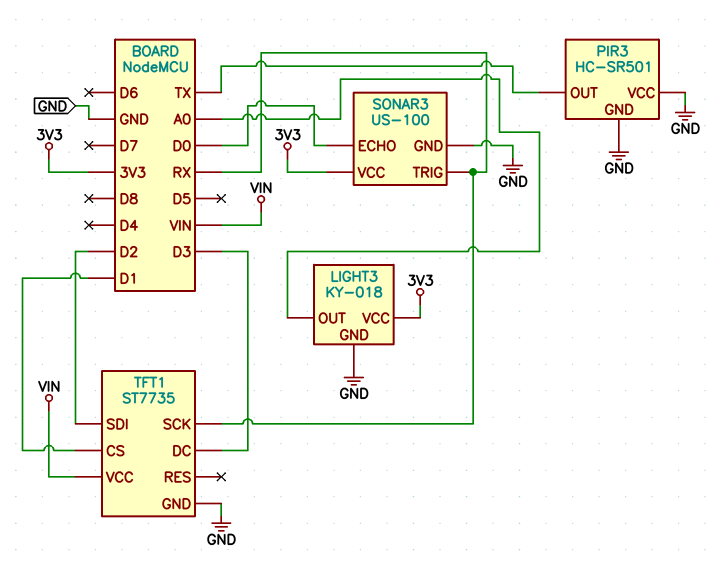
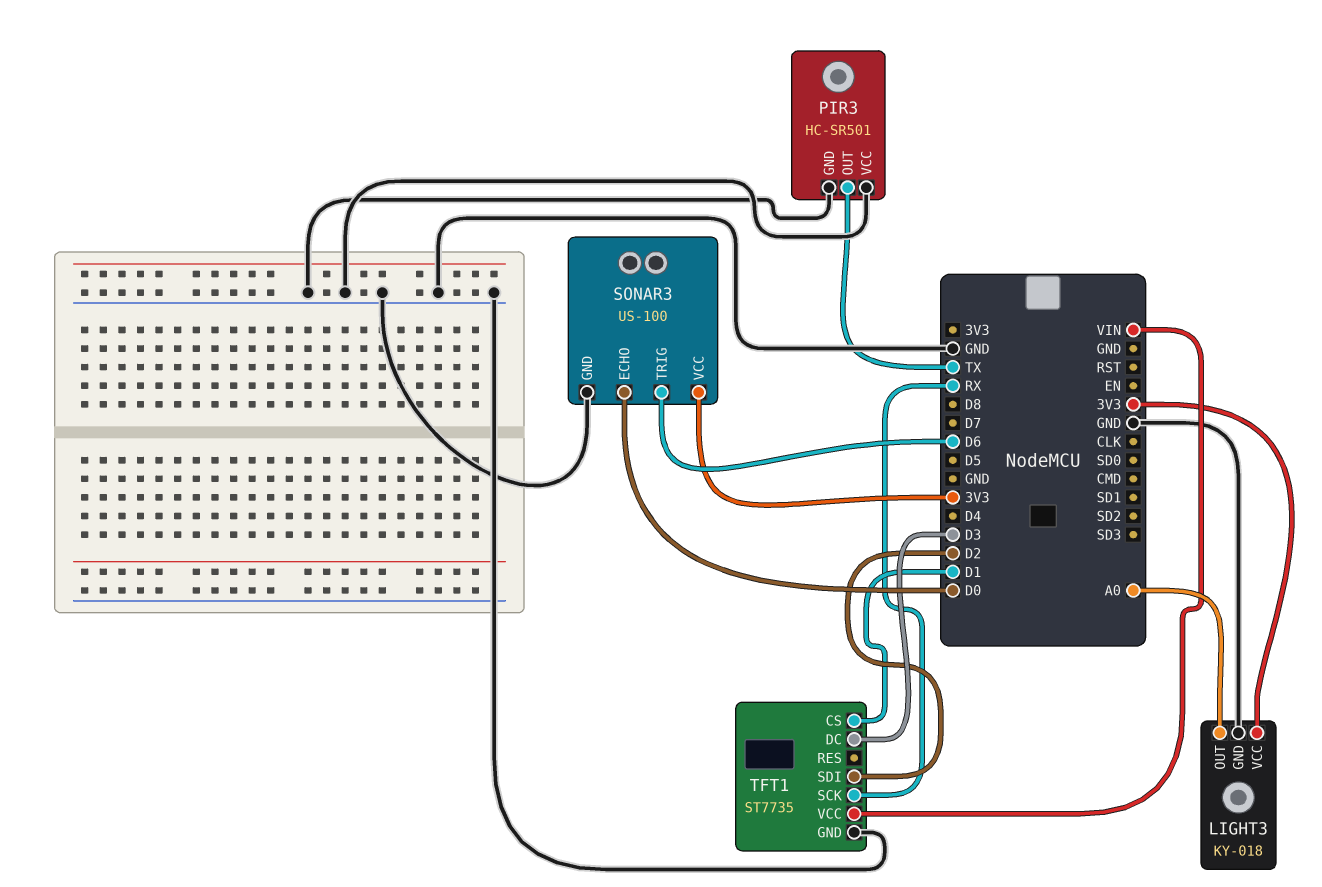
SONAR3 pin TRIG: RX -> D6

